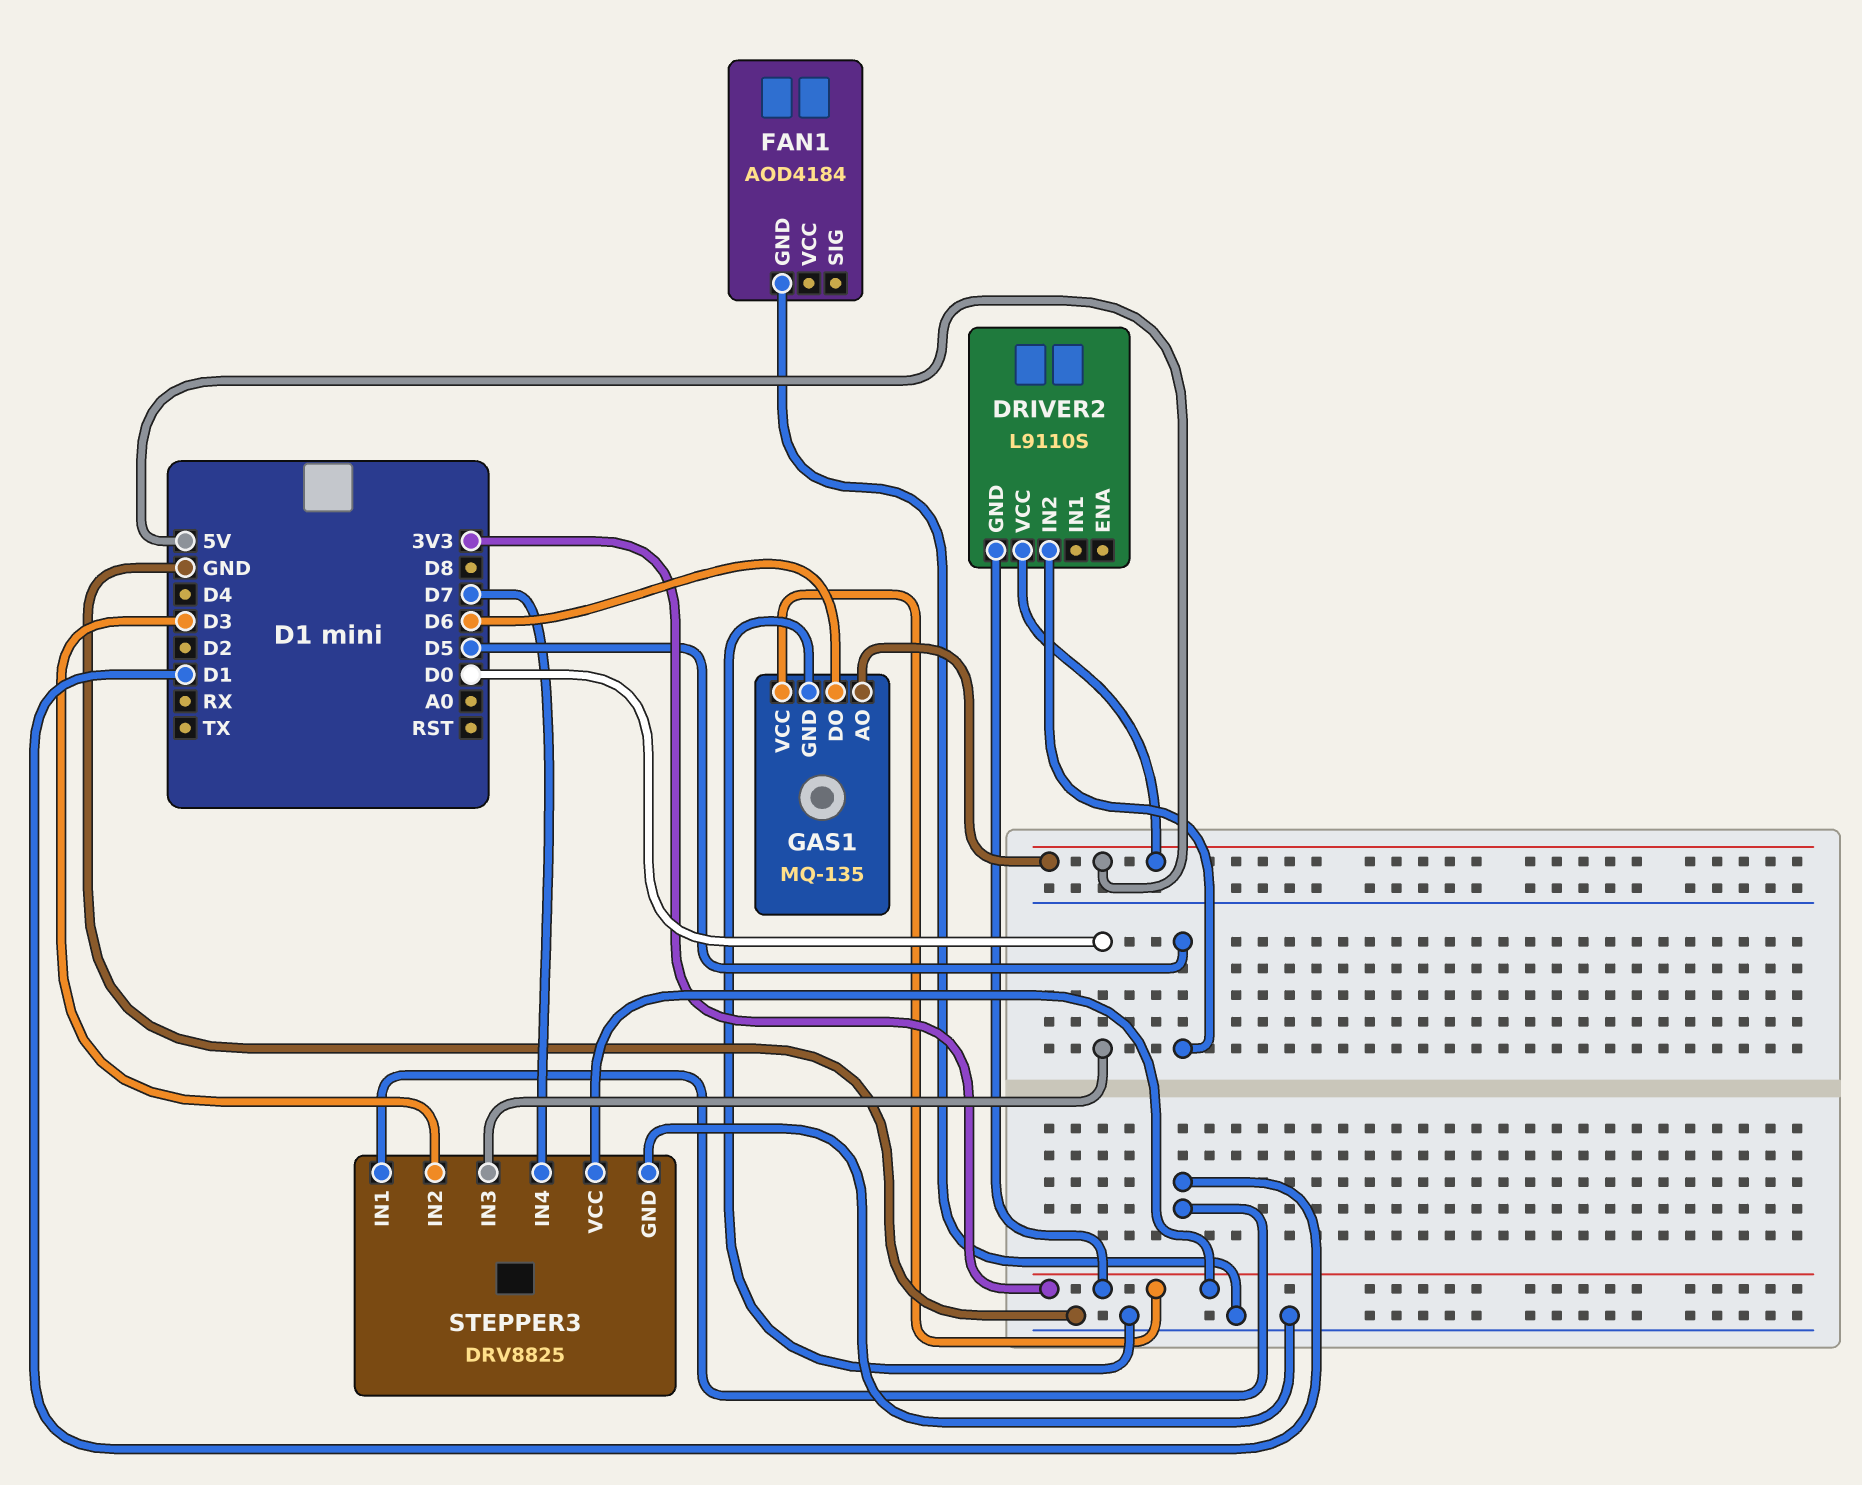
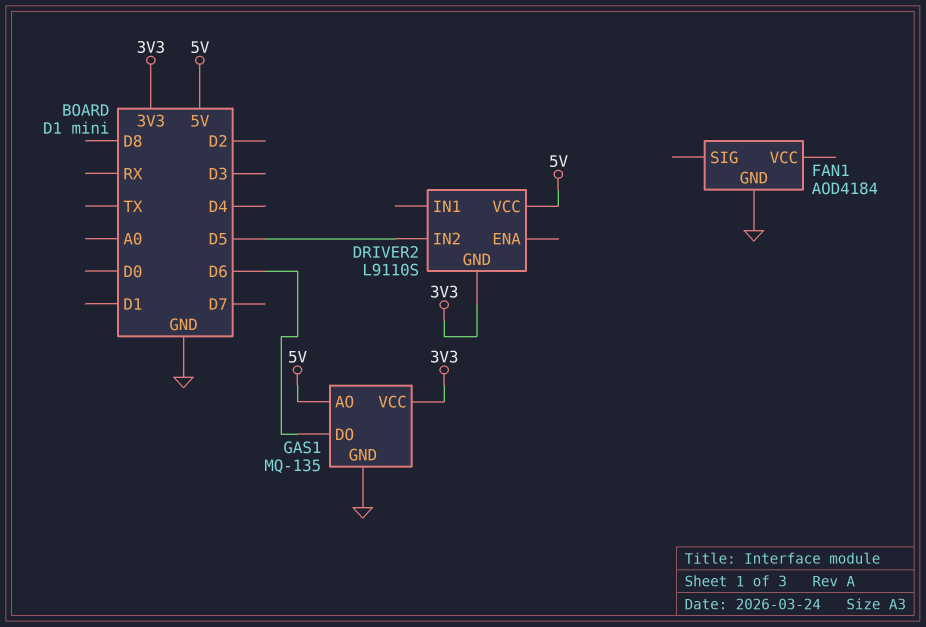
STEPPER3: DRV8825 -> none
STEPPER3 pin GND: GND -> none
STEPPER3 pin IN1: D1 -> none
STEPPER3 pin IN2: D3 -> none
STEPPER3 pin IN3: D0 -> none
STEPPER3 pin IN4: D7 -> none
STEPPER3 pin VCC: 3V3 -> none

